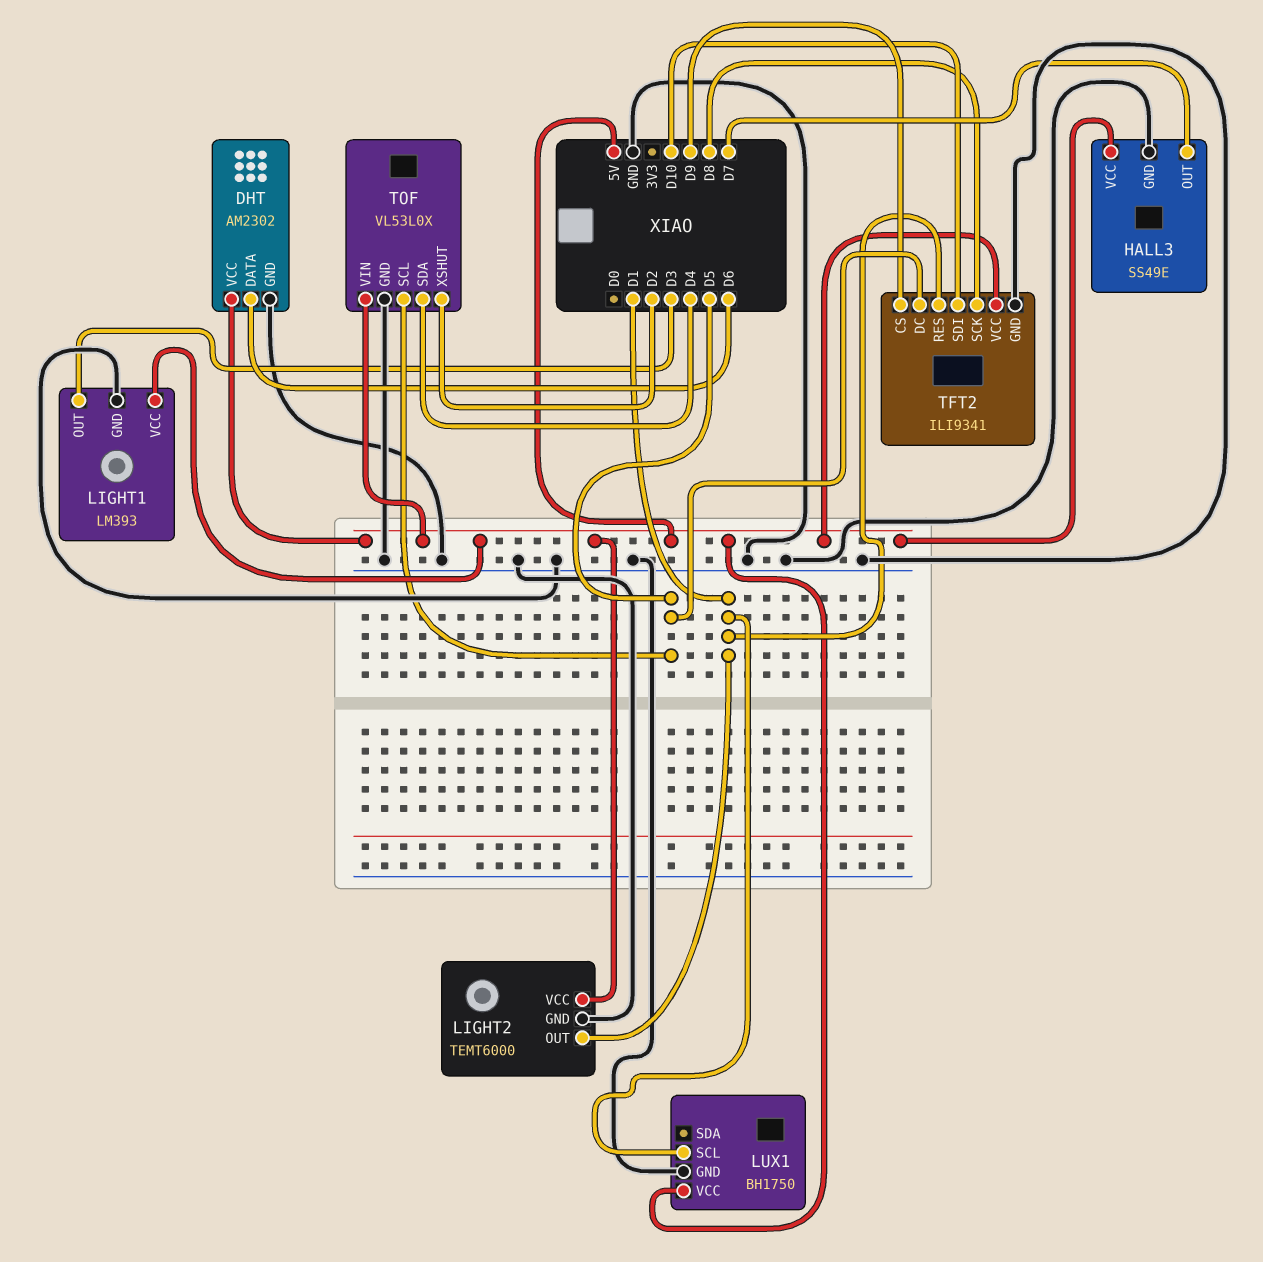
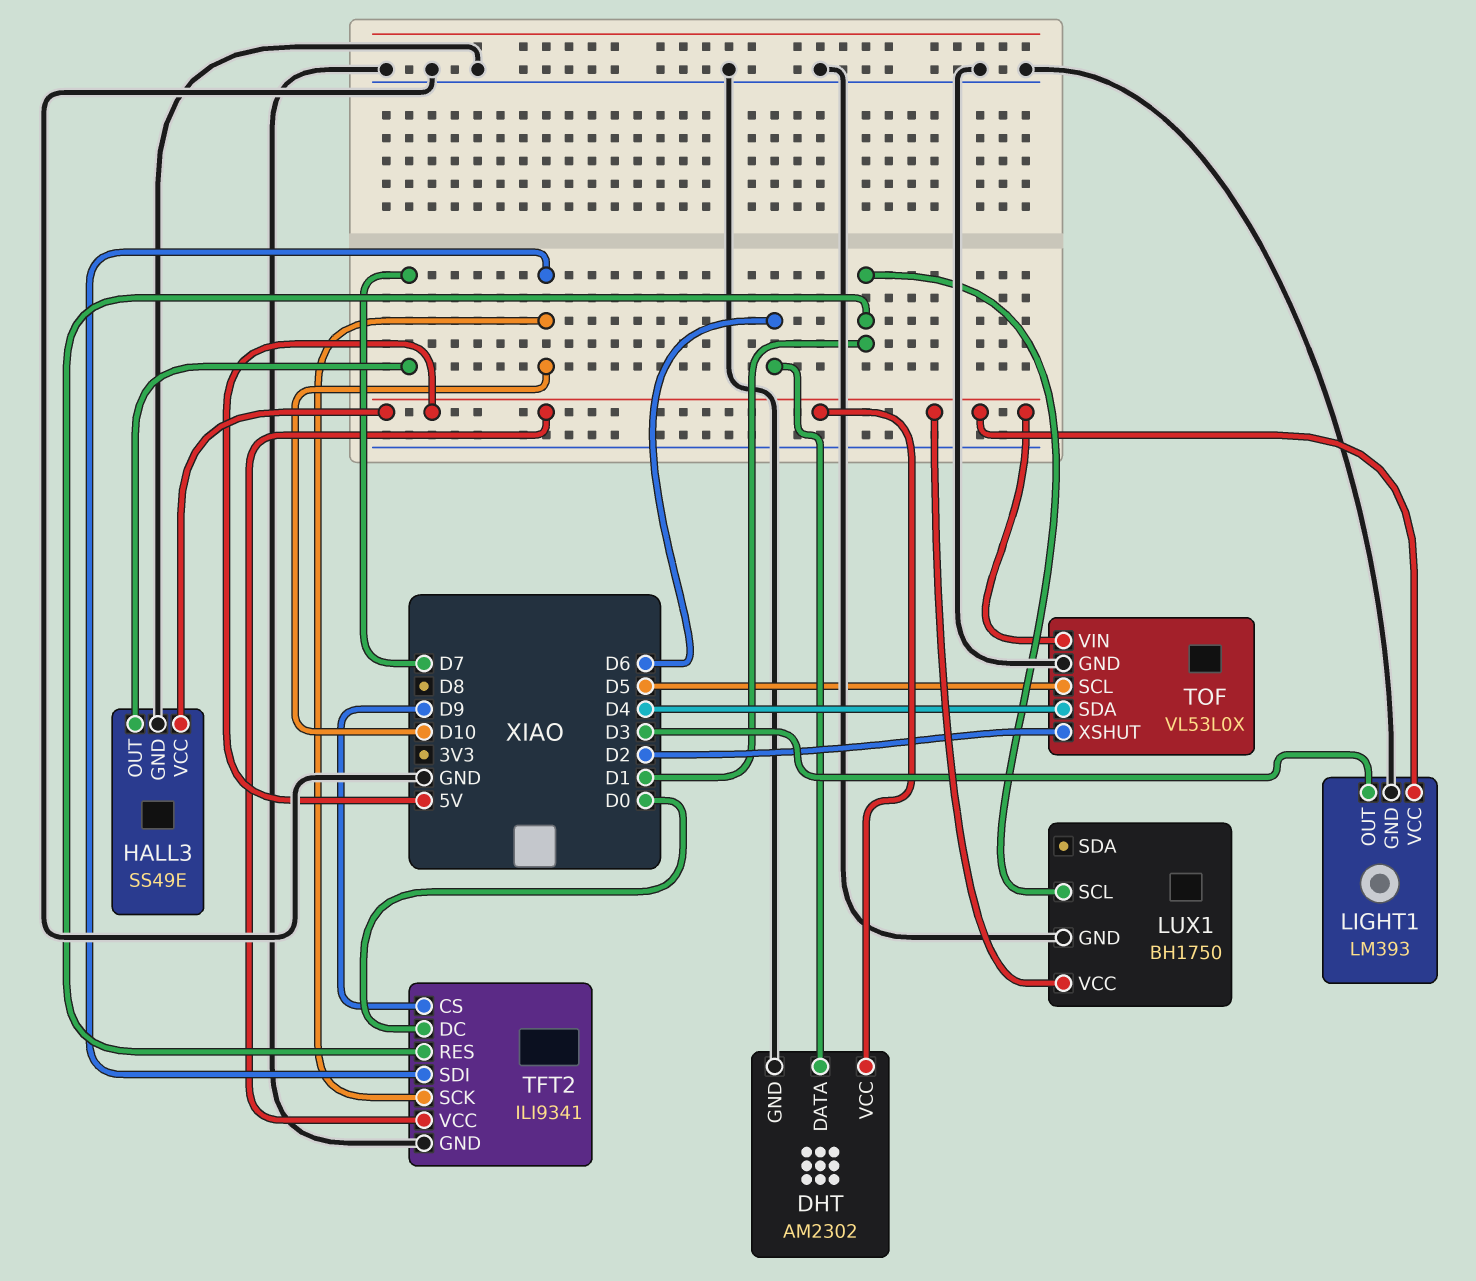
LIGHT2: TEMT6000 -> none
LIGHT2 pin GND: GND -> none
LIGHT2 pin OUT: D1 -> none
LIGHT2 pin VCC: 5V -> none
TFT2 pin DC: D5 -> D0
TFT2 pin SCK: D8 -> D10

